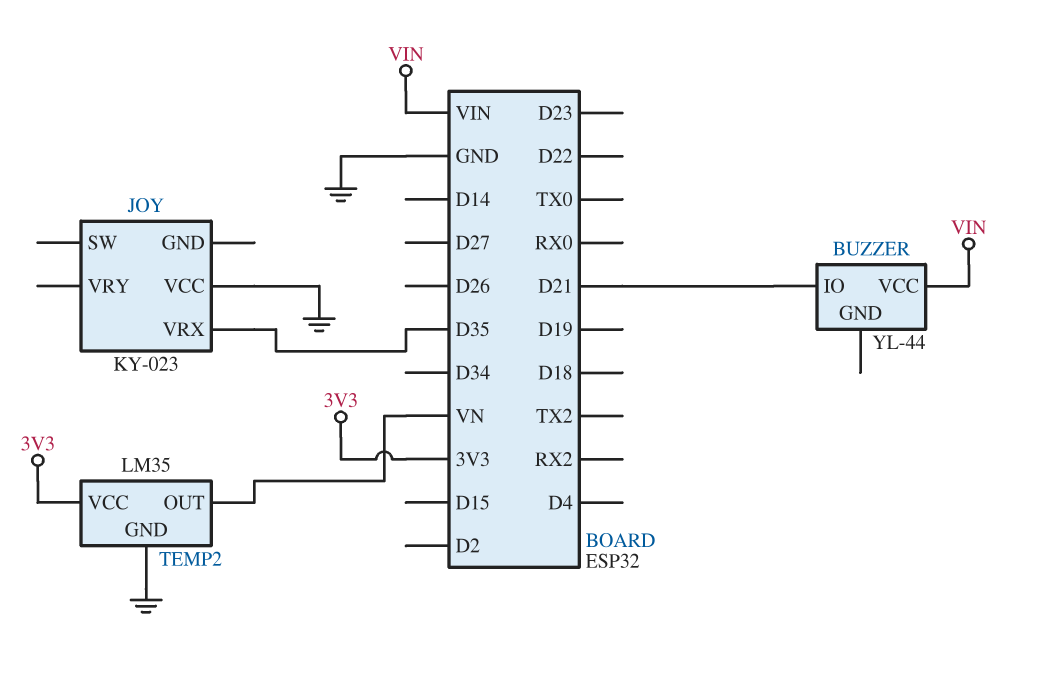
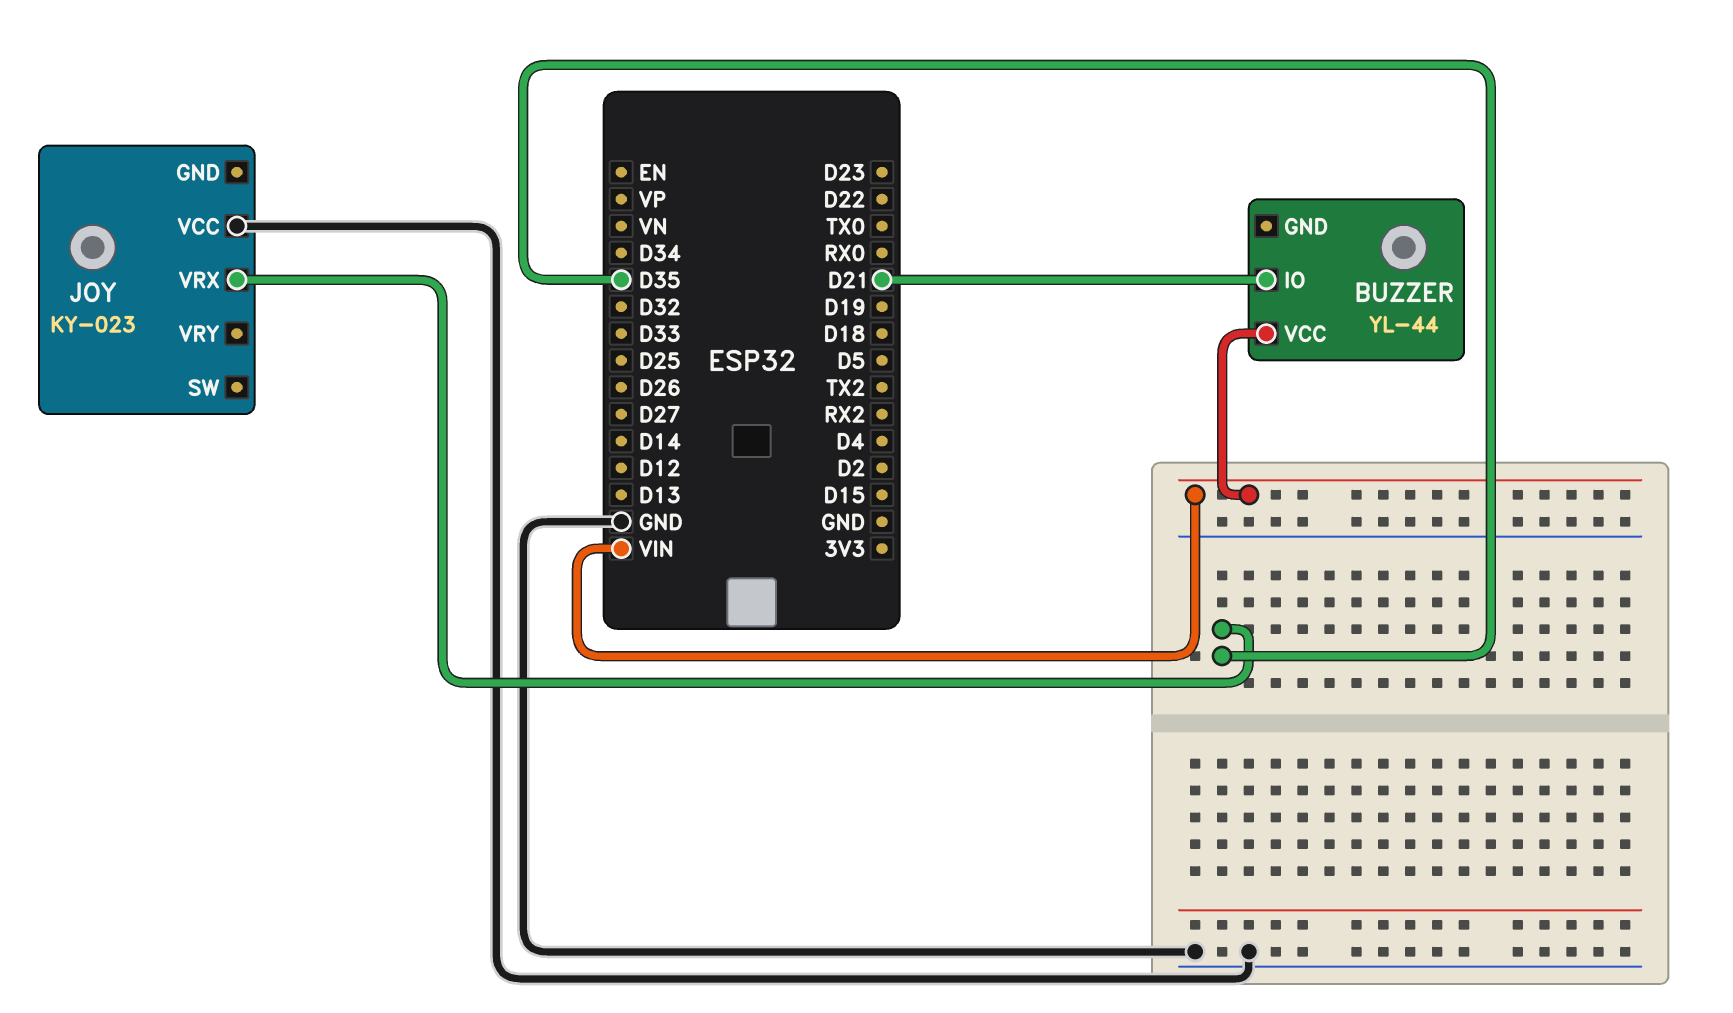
TEMP2: LM35 -> none
TEMP2 pin GND: GND -> none
TEMP2 pin OUT: VN -> none
TEMP2 pin VCC: 3V3 -> none

